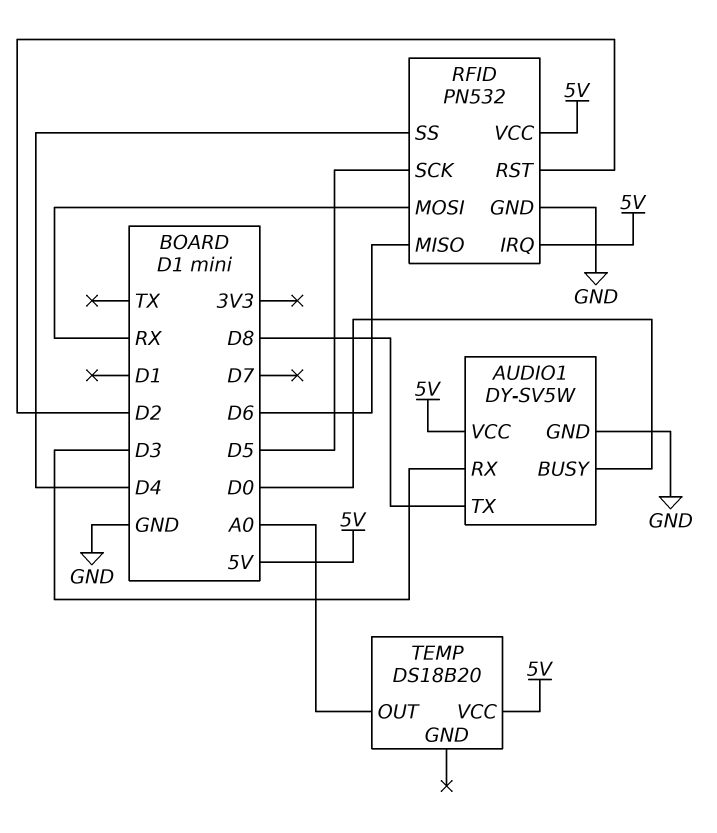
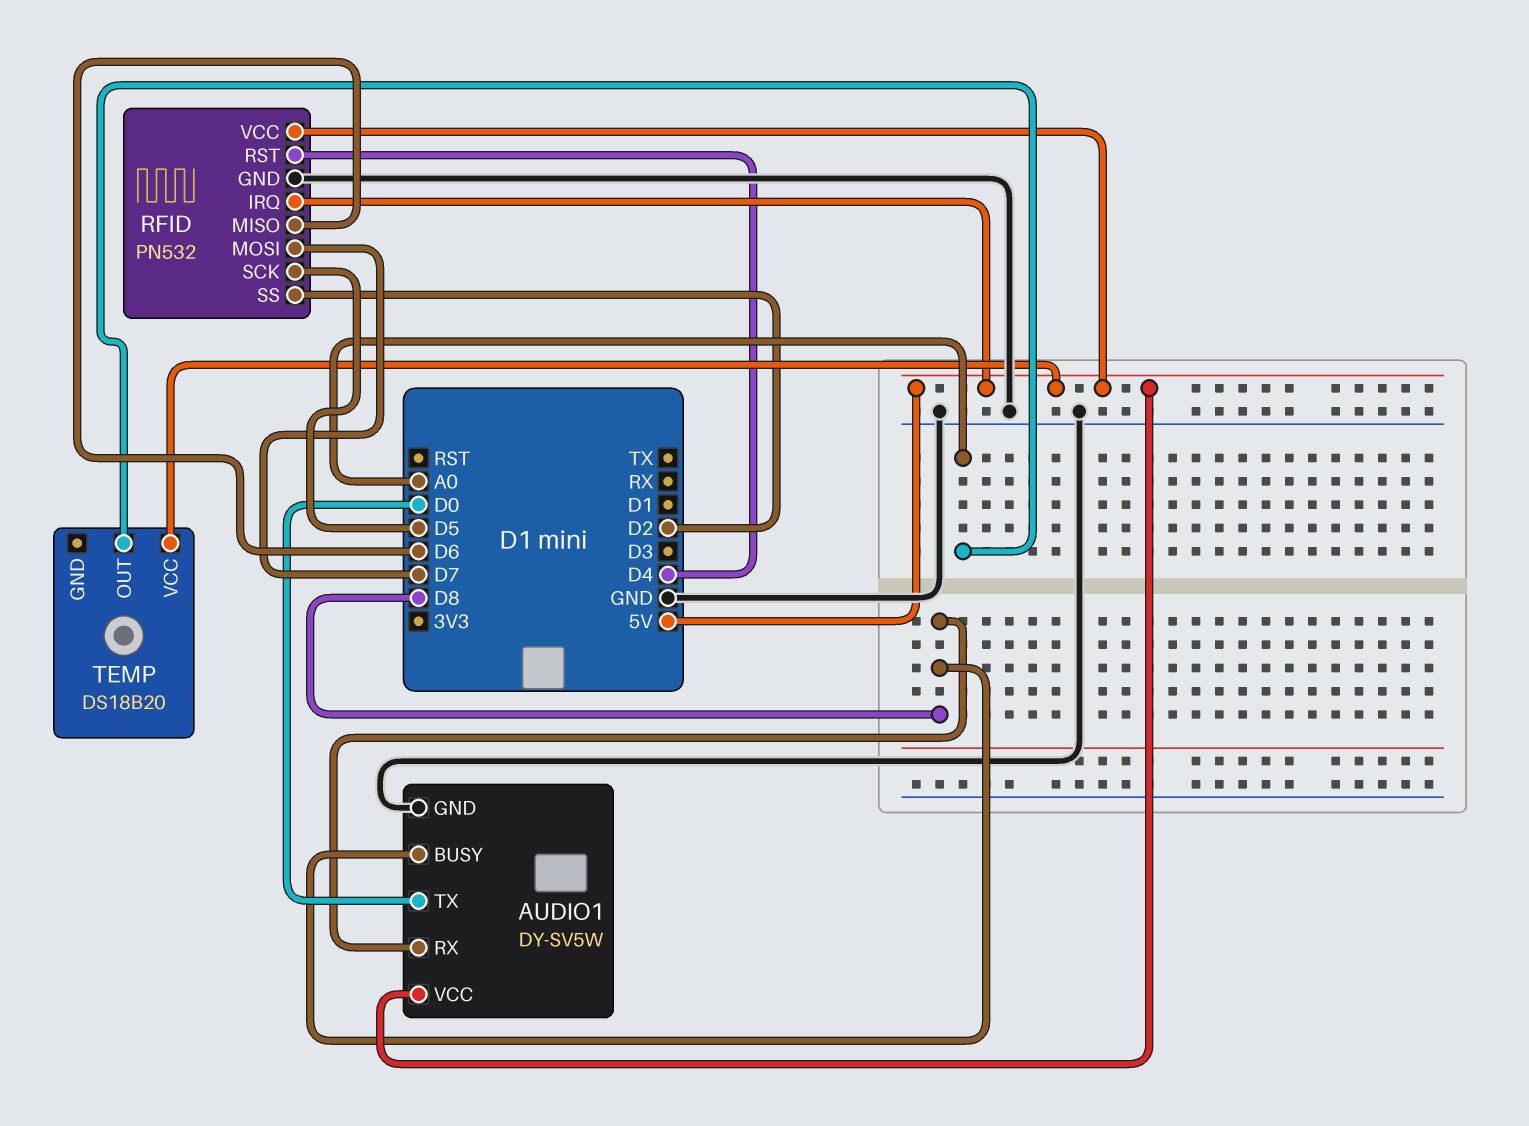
AUDIO1 pin BUSY: D0 -> D8
AUDIO1 pin RX: D3 -> D8
AUDIO1 pin TX: D8 -> D0
RFID pin MOSI: RX -> D7
RFID pin RST: D2 -> D4
RFID pin SS: D4 -> D2

